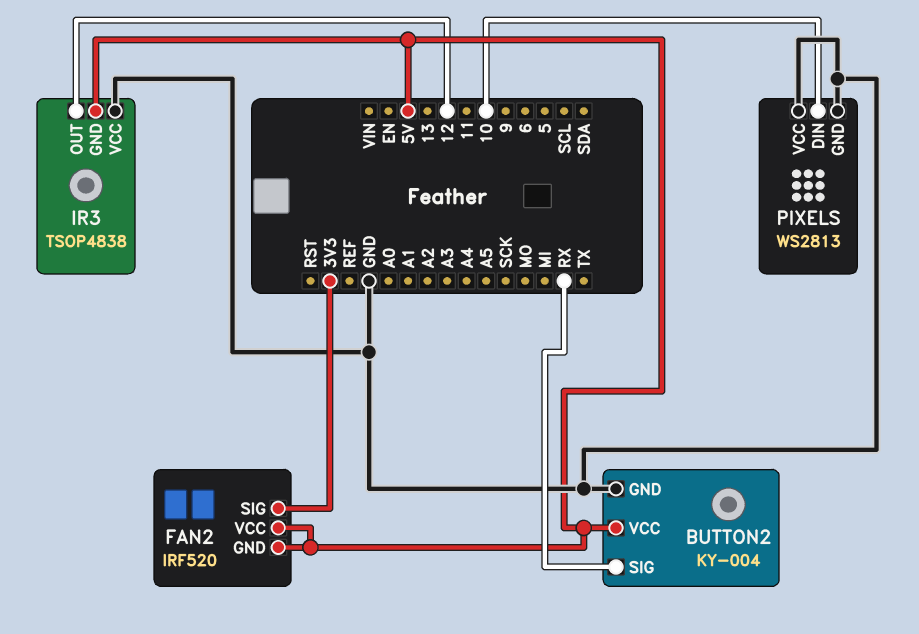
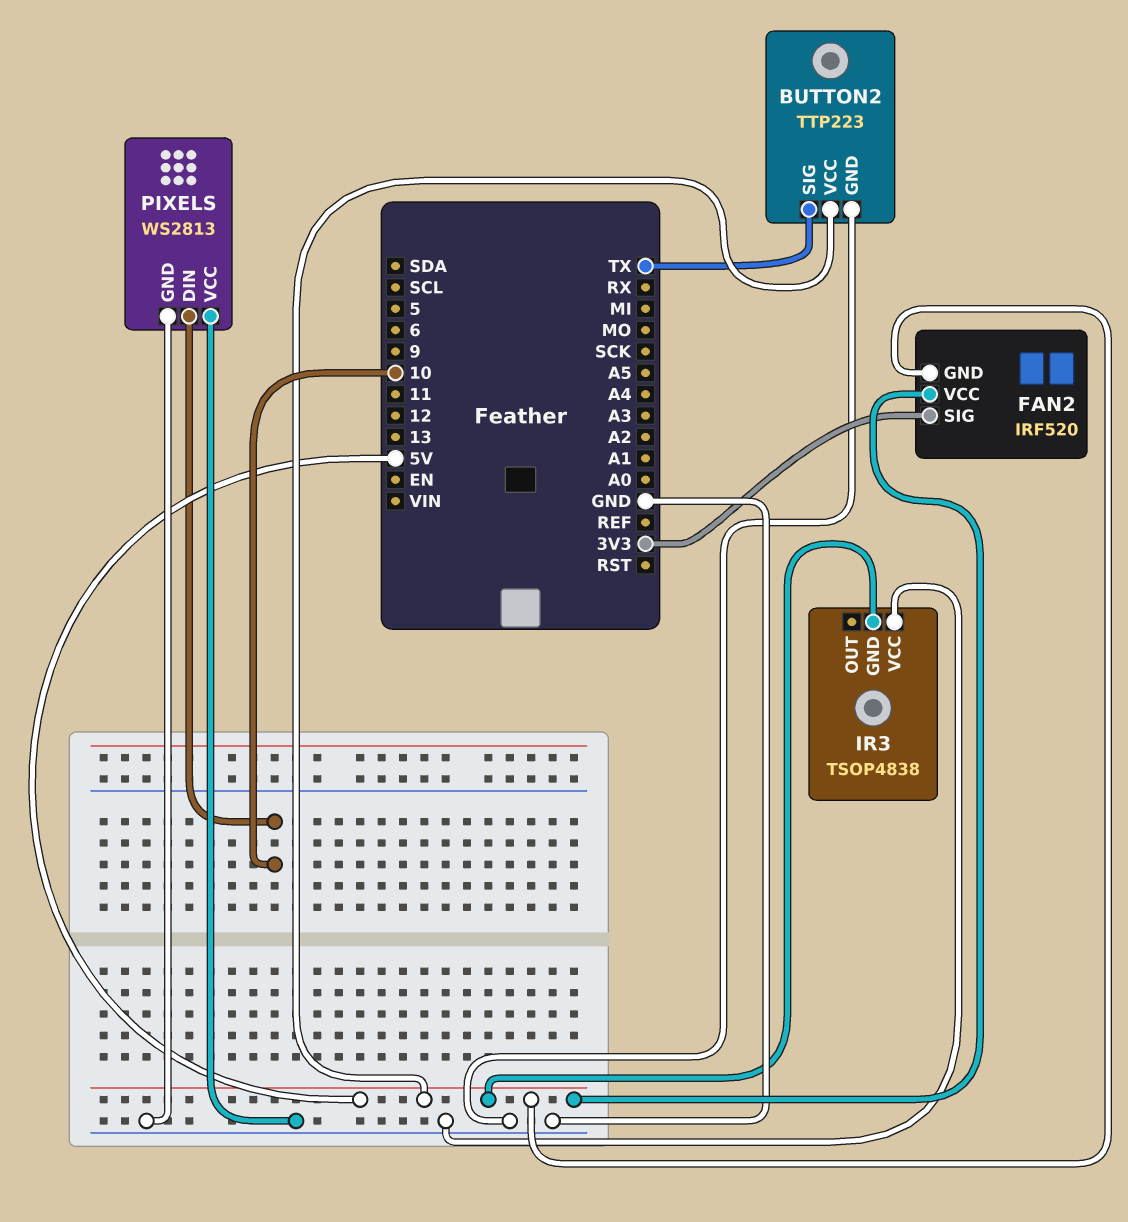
BUTTON2: KY-004 -> TTP223
BUTTON2 pin SIG: RX -> TX
IR3 pin OUT: 12 -> none

